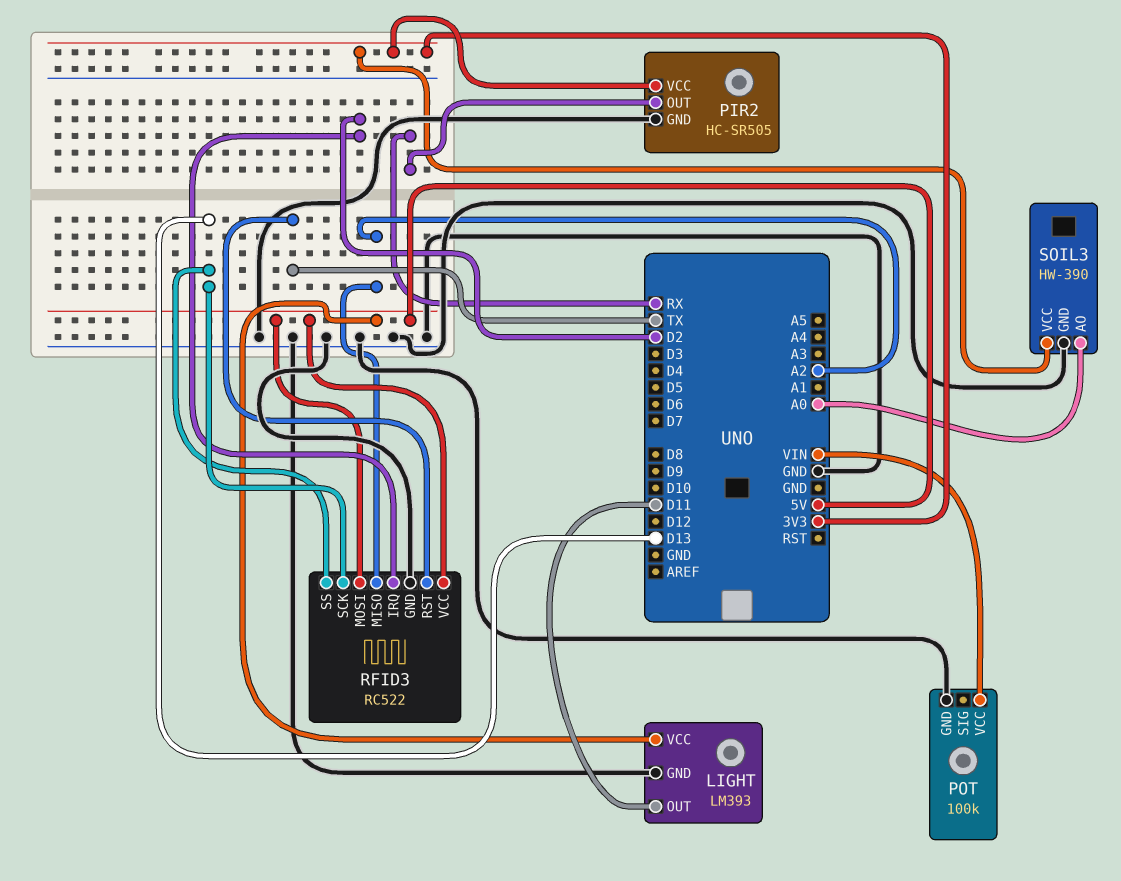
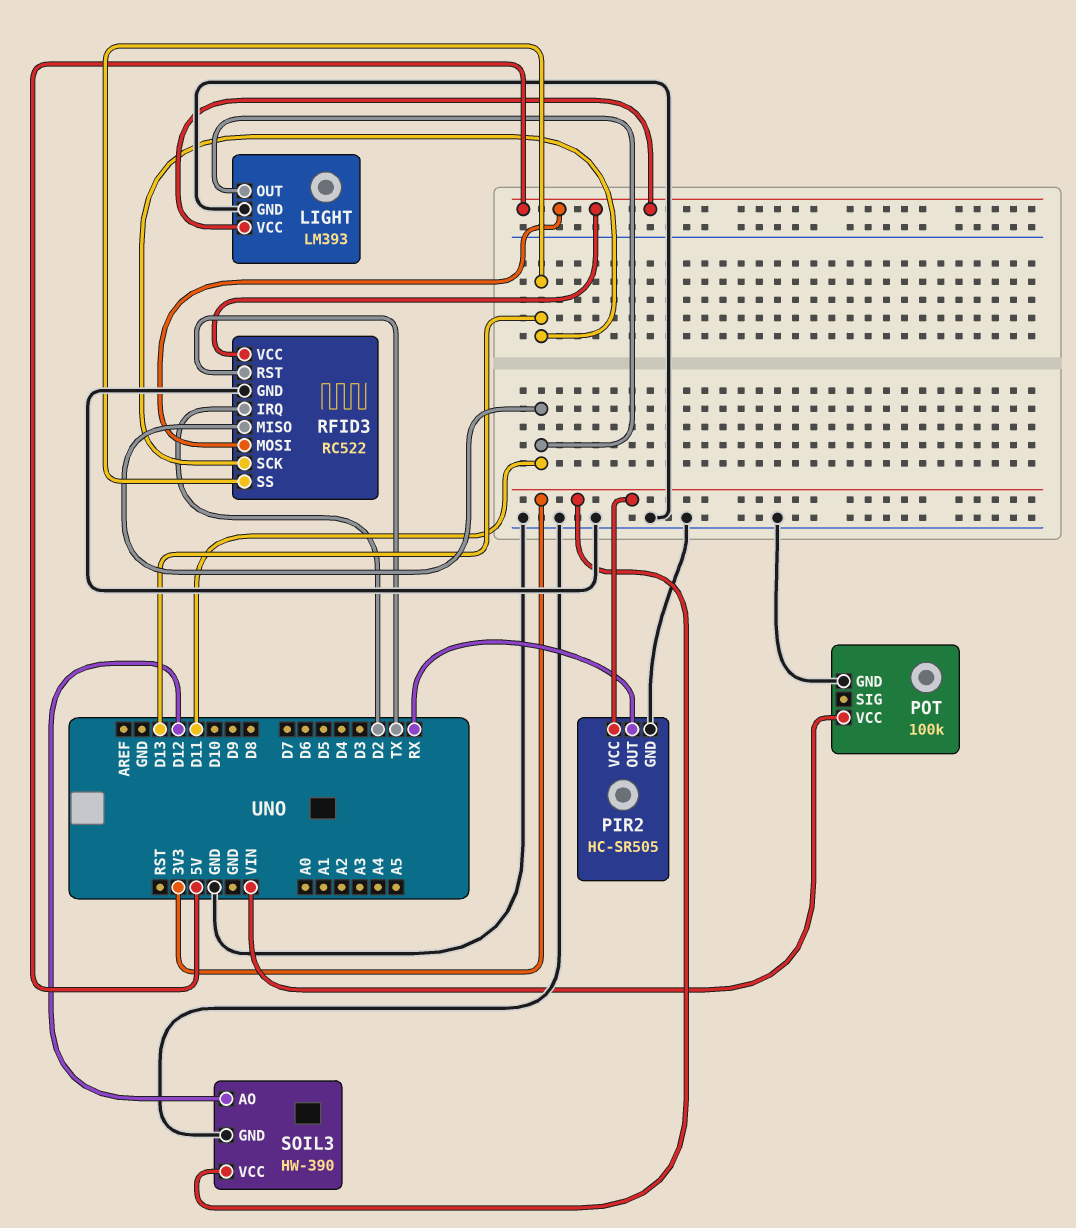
RFID3 pin MISO: A2 -> D11
SOIL3 pin AO: A0 -> D12

